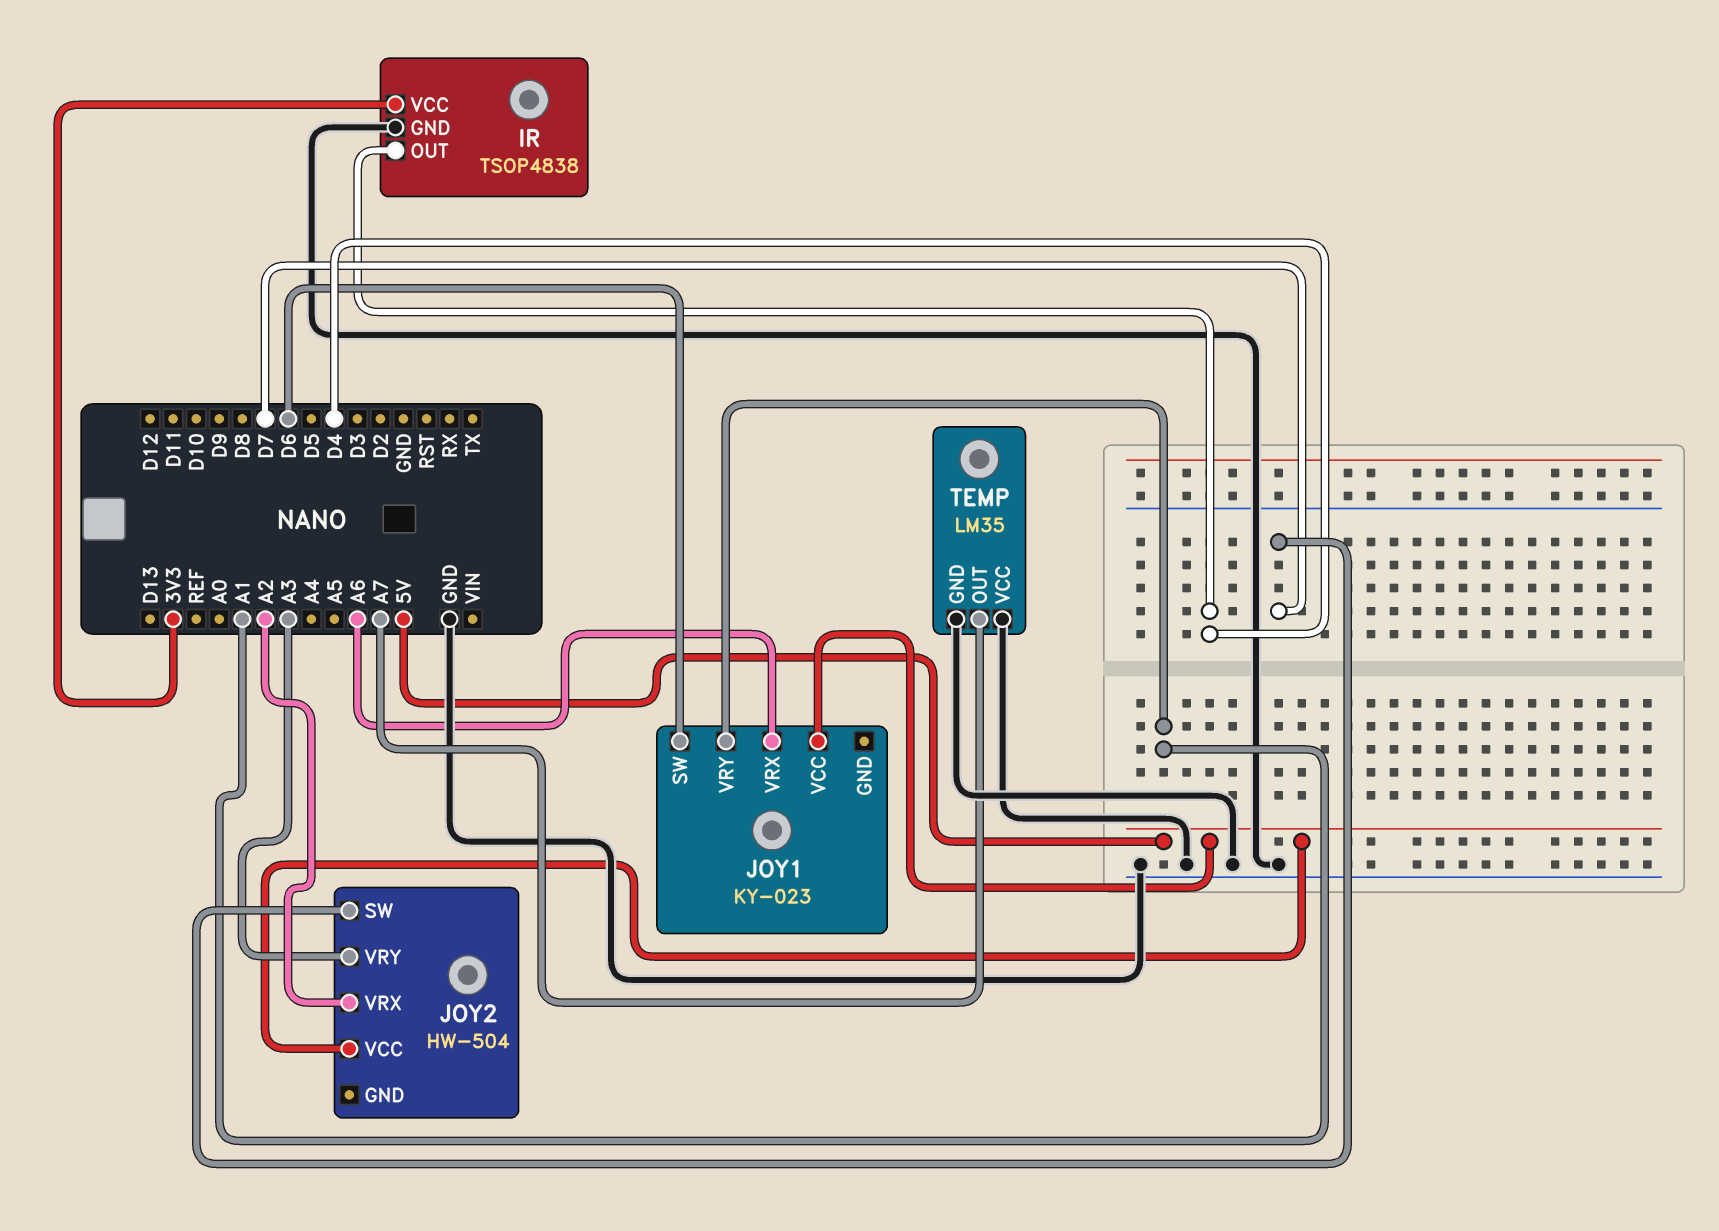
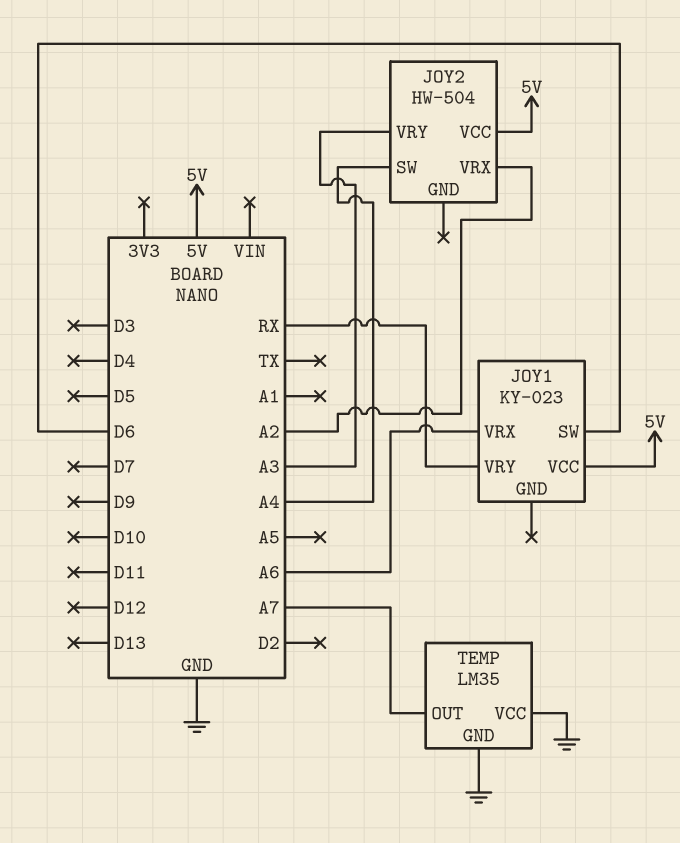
IR: TSOP4838 -> none
IR pin GND: GND -> none
IR pin OUT: D4 -> none
IR pin VCC: 3V3 -> none
JOY1 pin VRY: A1 -> RX
JOY2 pin SW: D7 -> A4

